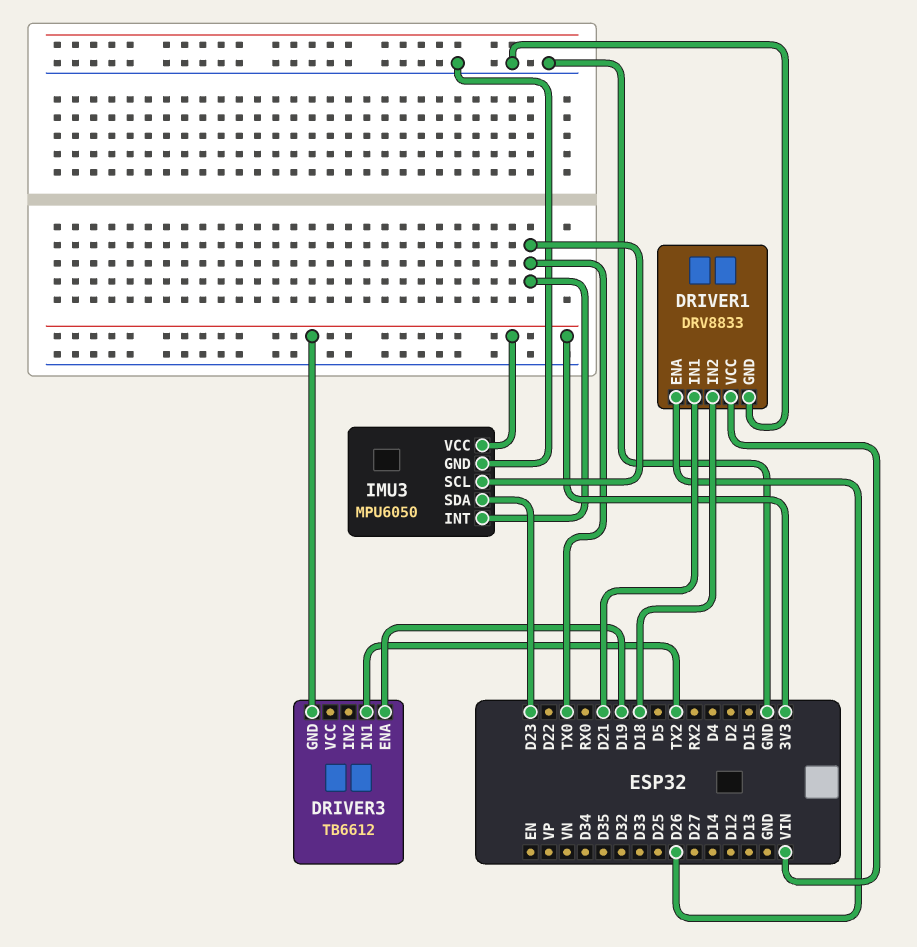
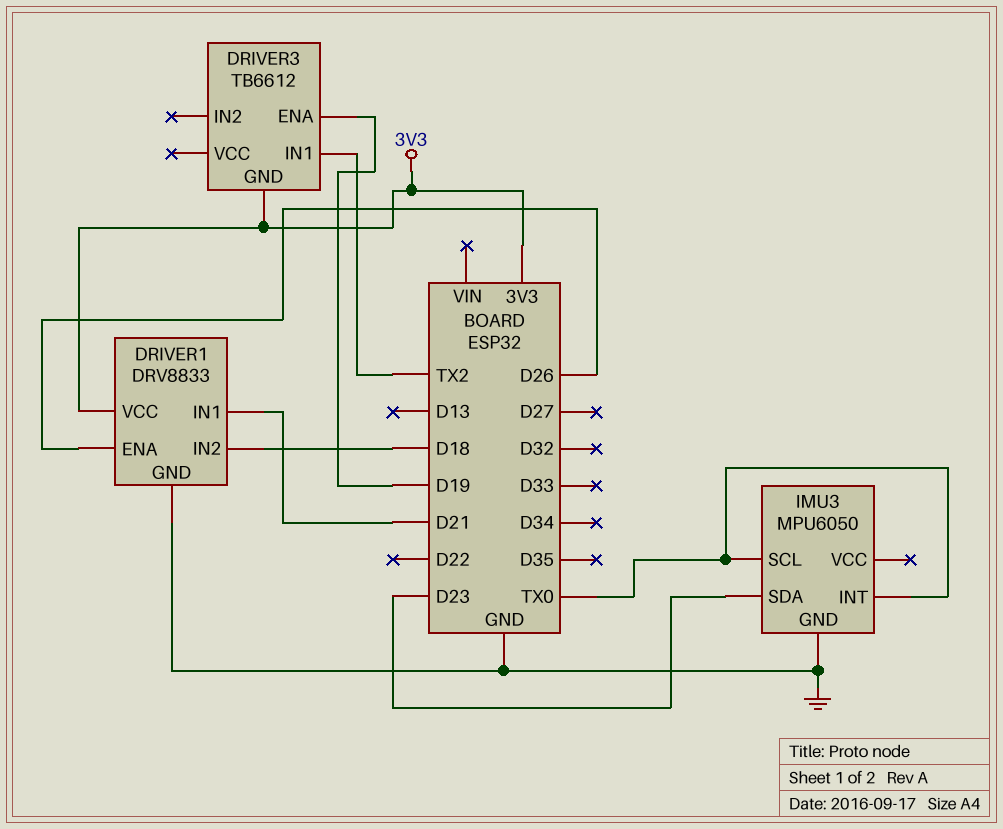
DRIVER1 pin VCC: VIN -> 3V3
IMU3 pin VCC: 3V3 -> none

